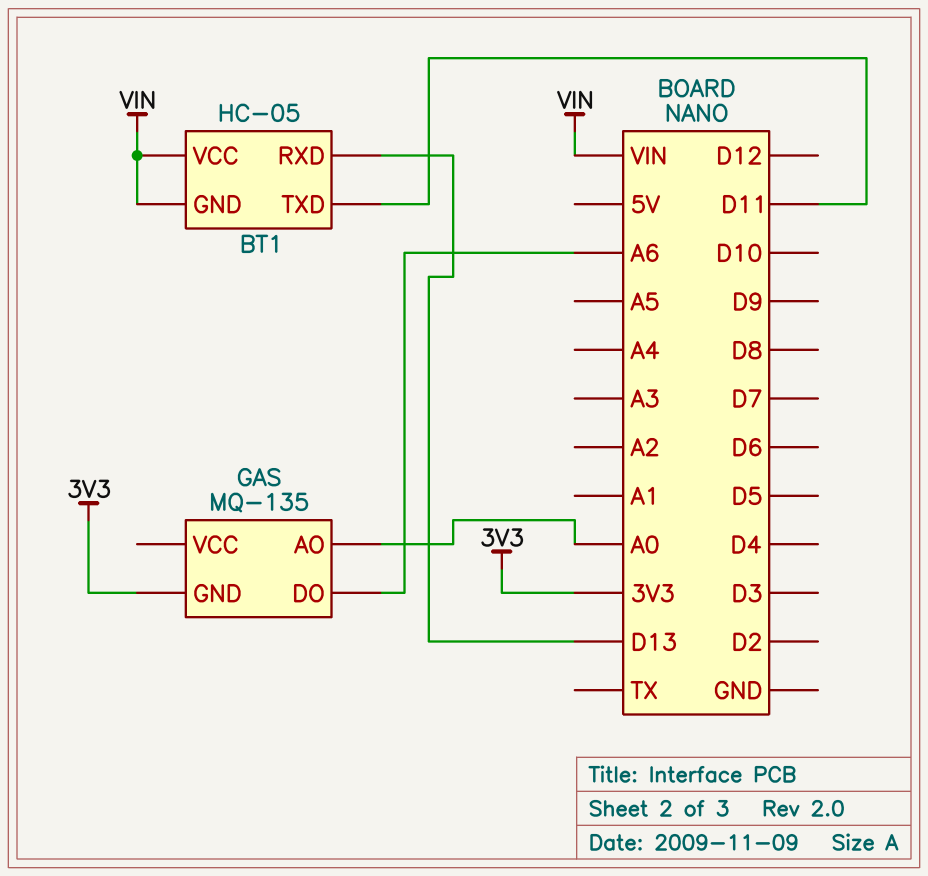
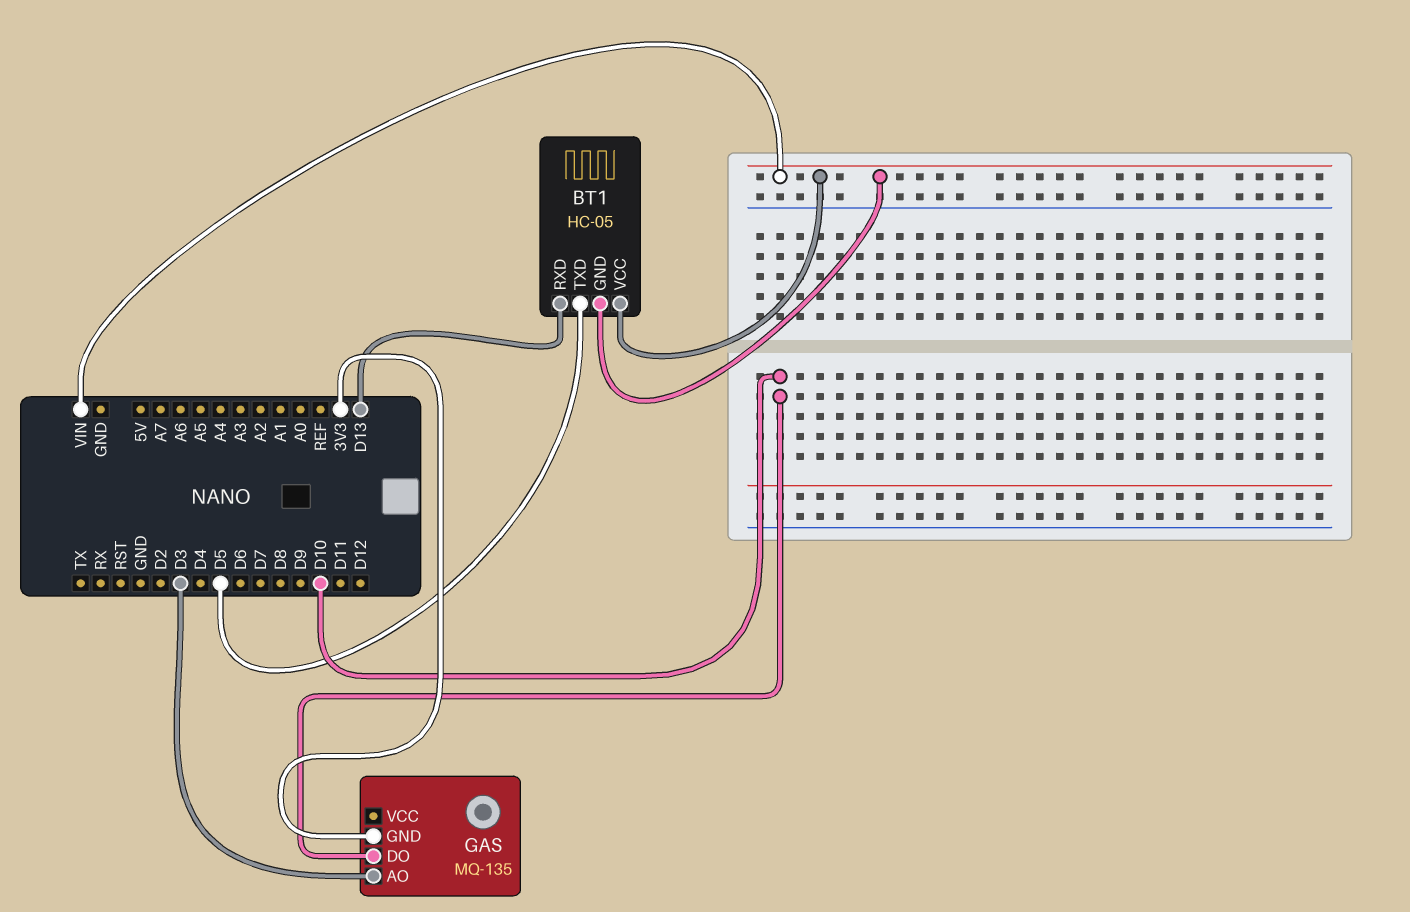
BT1 pin TXD: D11 -> D5
GAS pin AO: A0 -> D3
GAS pin DO: A6 -> D10

